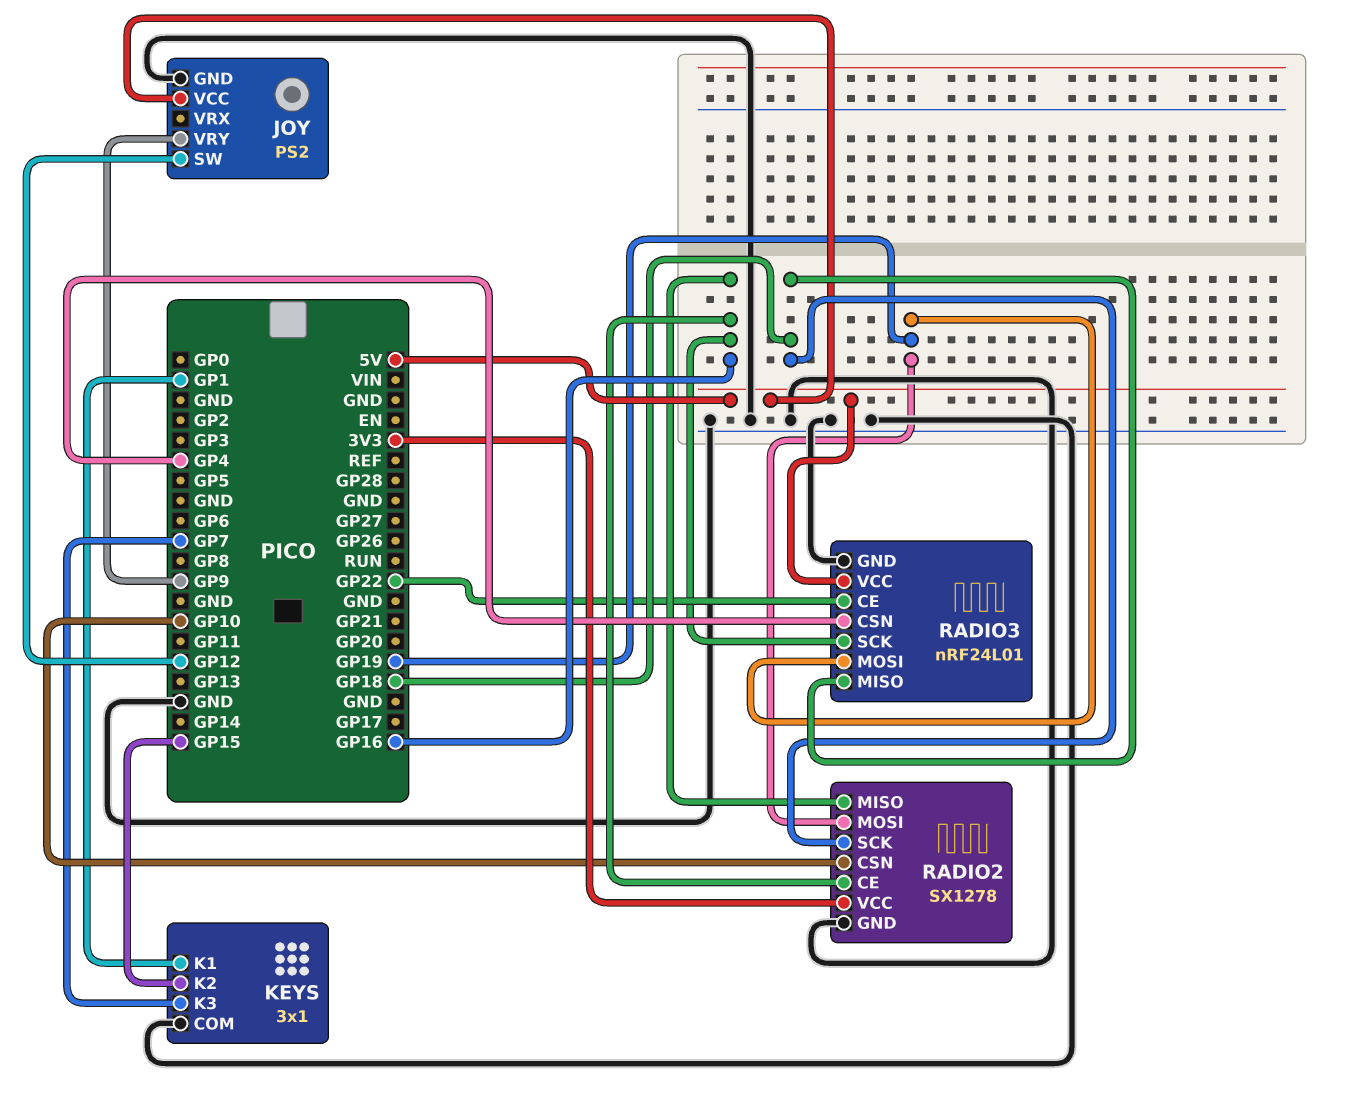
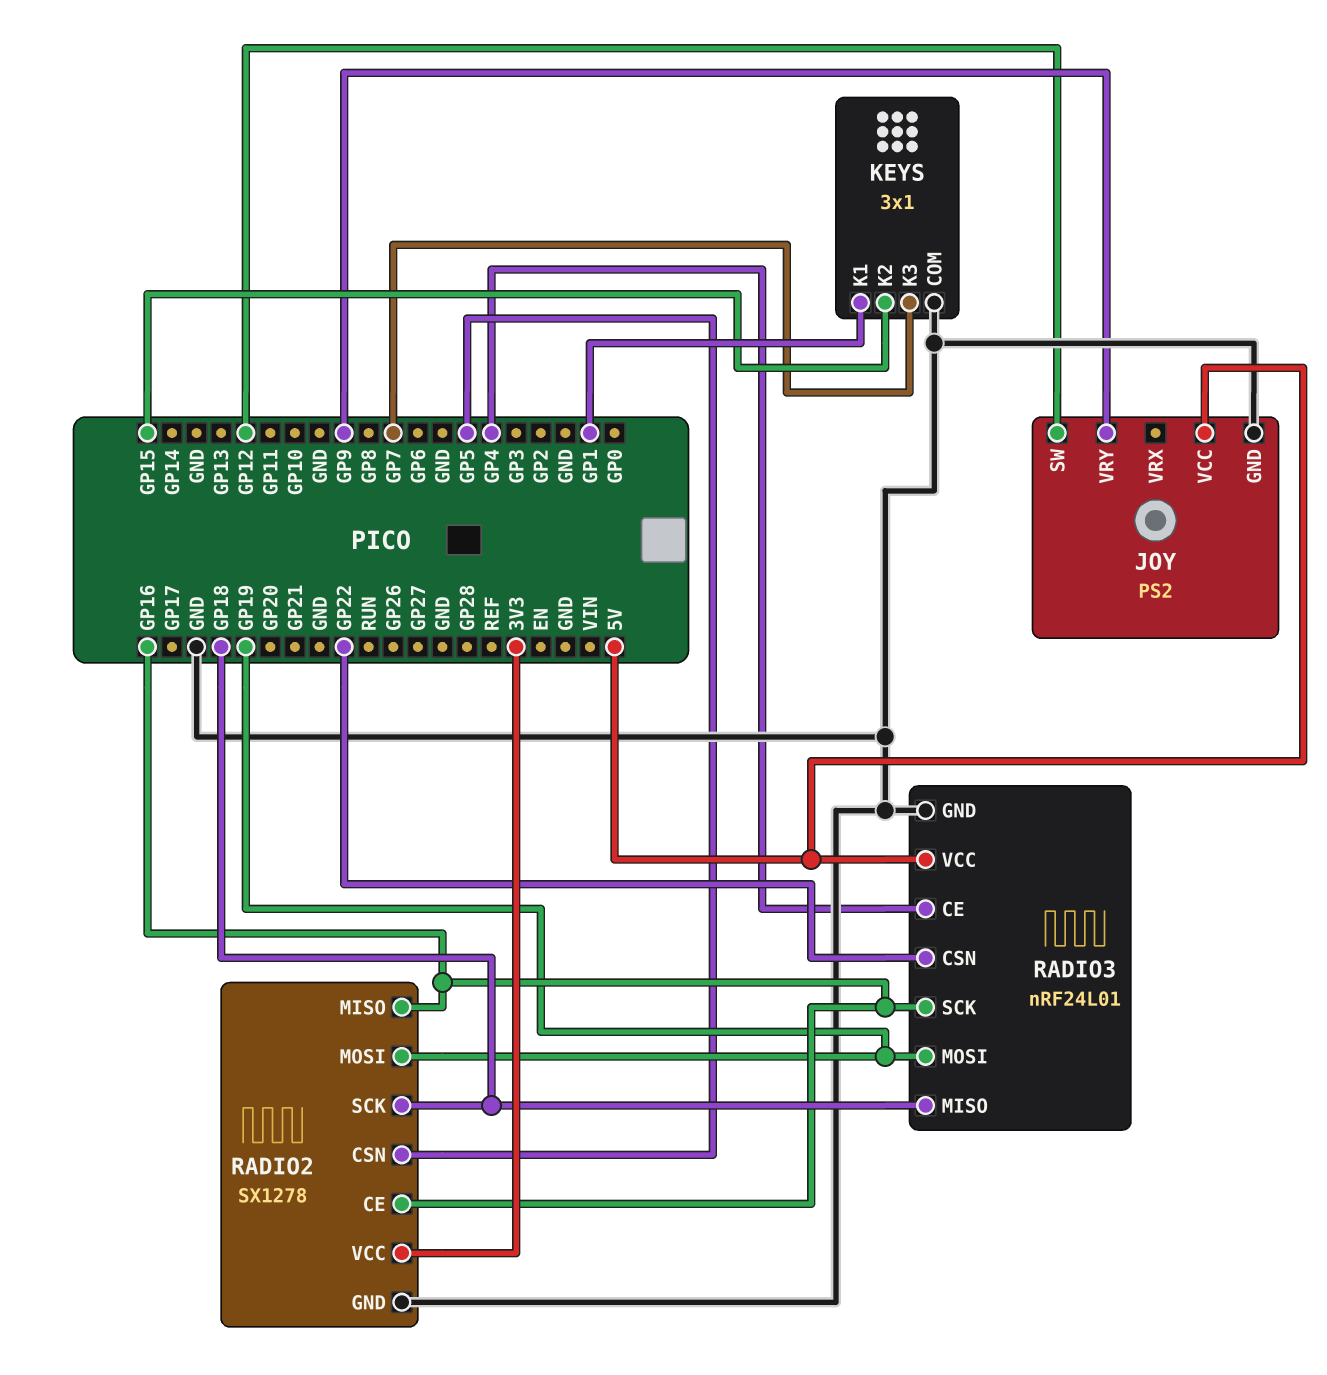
RADIO2 pin CSN: GP10 -> GP5
RADIO3 pin CE: GP22 -> GP4
RADIO3 pin CSN: GP4 -> GP22

